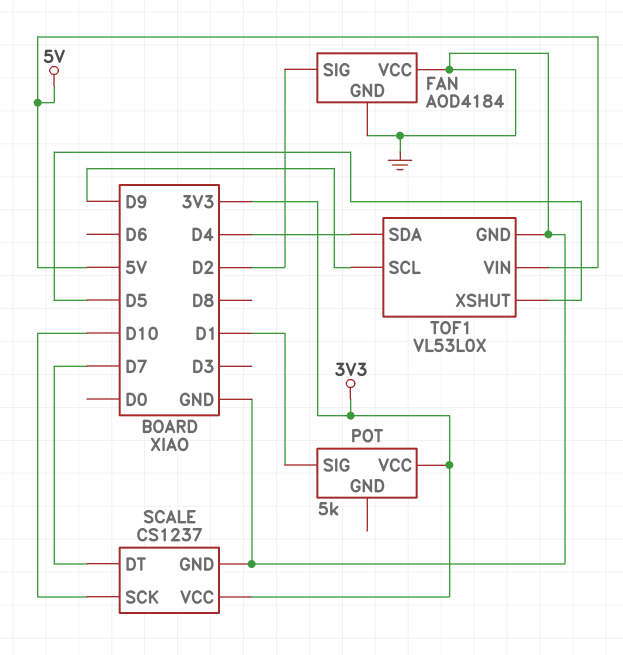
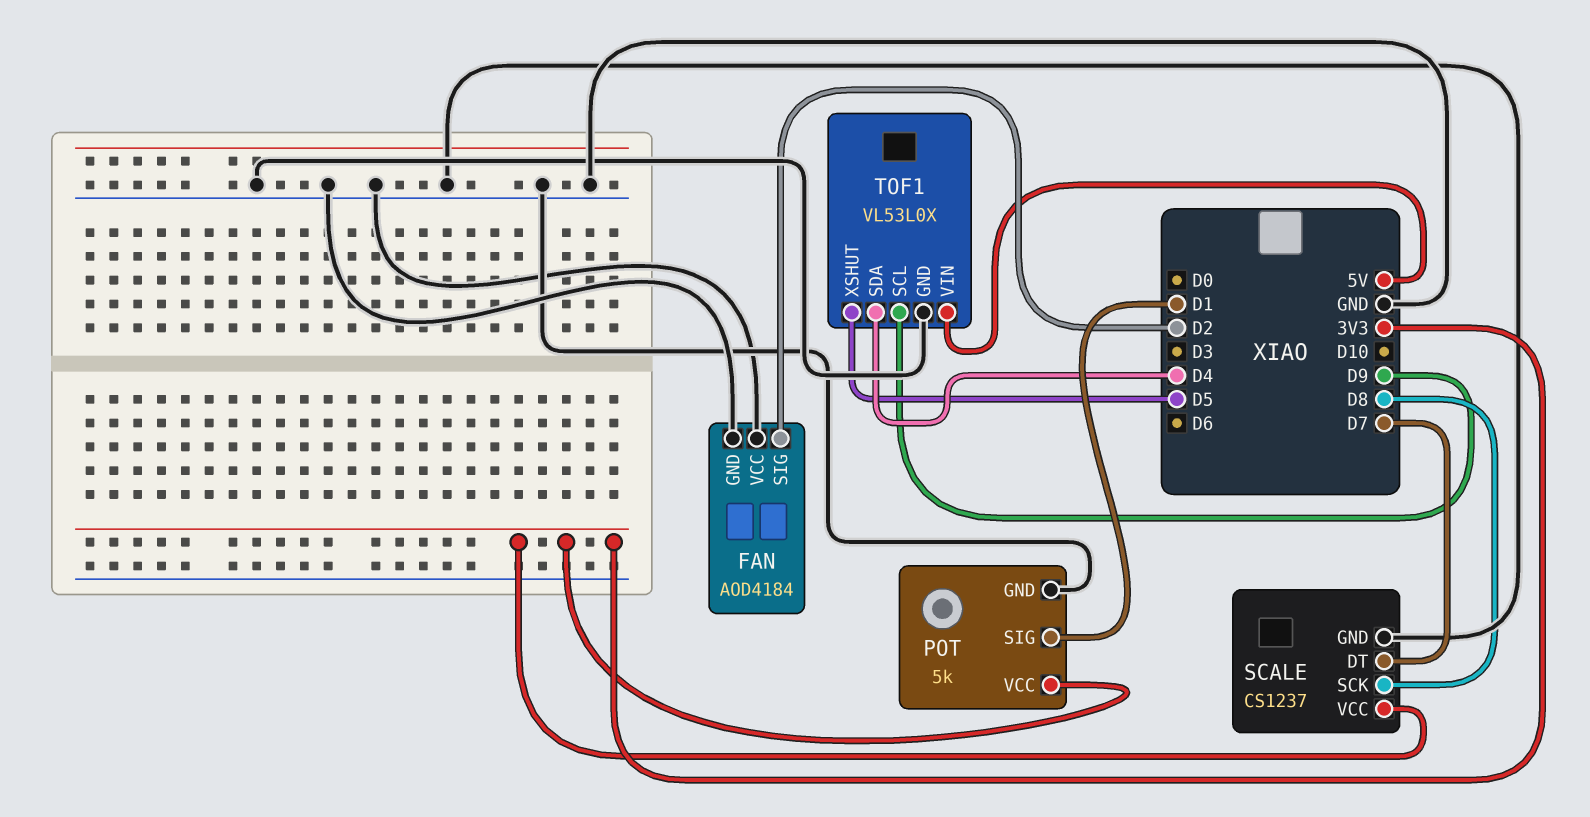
POT pin GND: none -> GND
SCALE pin SCK: D10 -> D8

